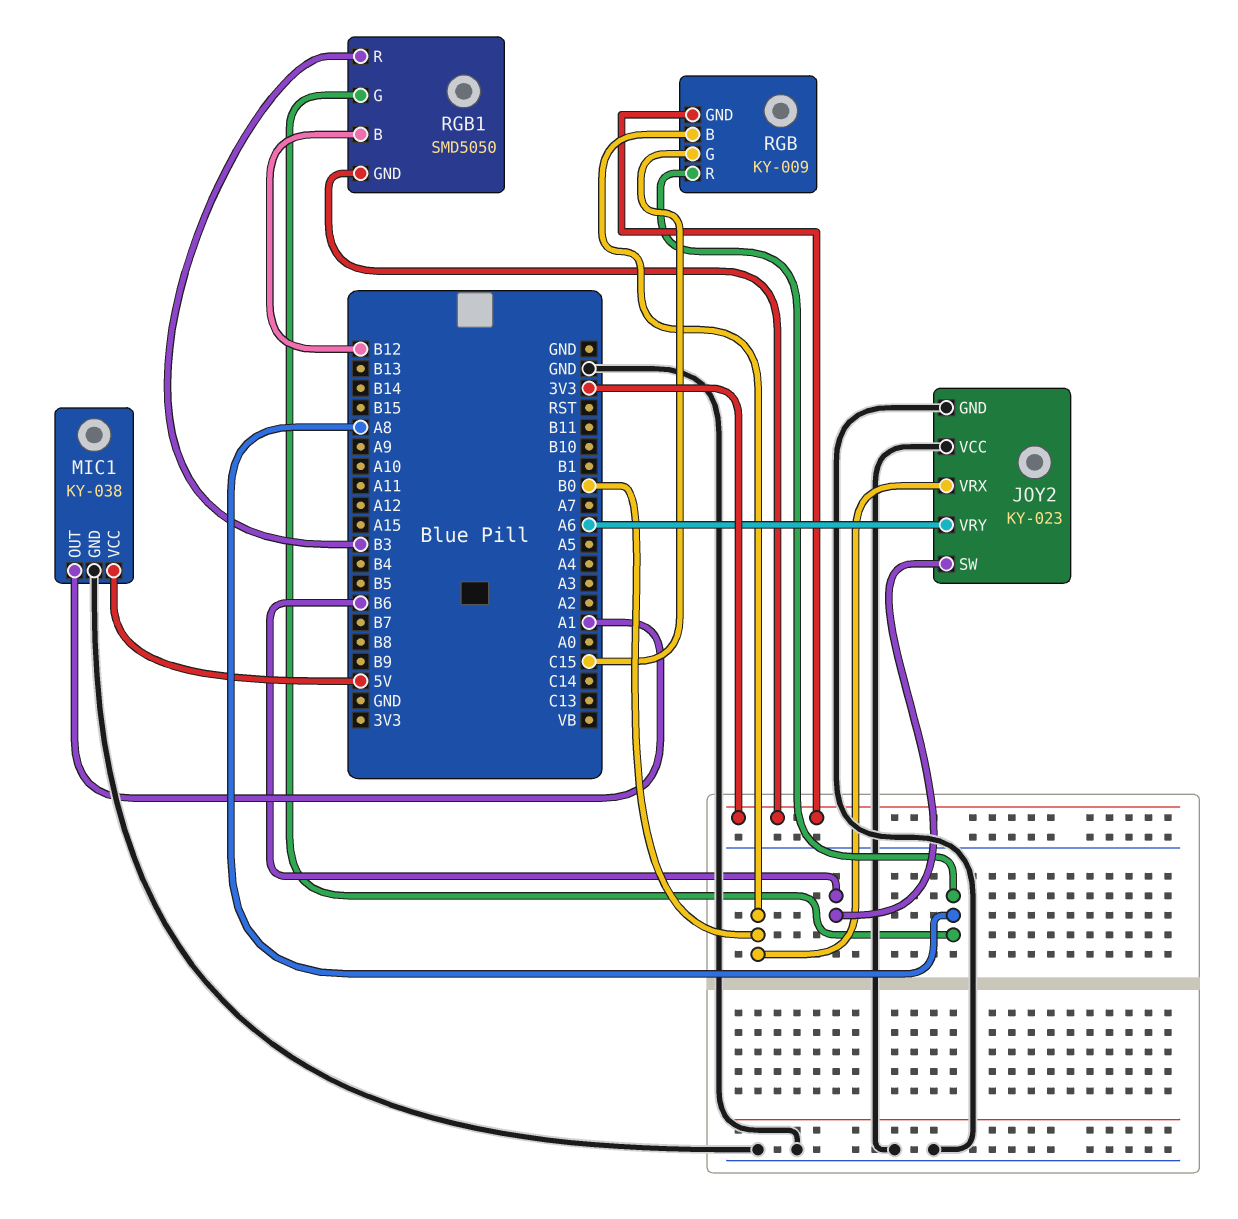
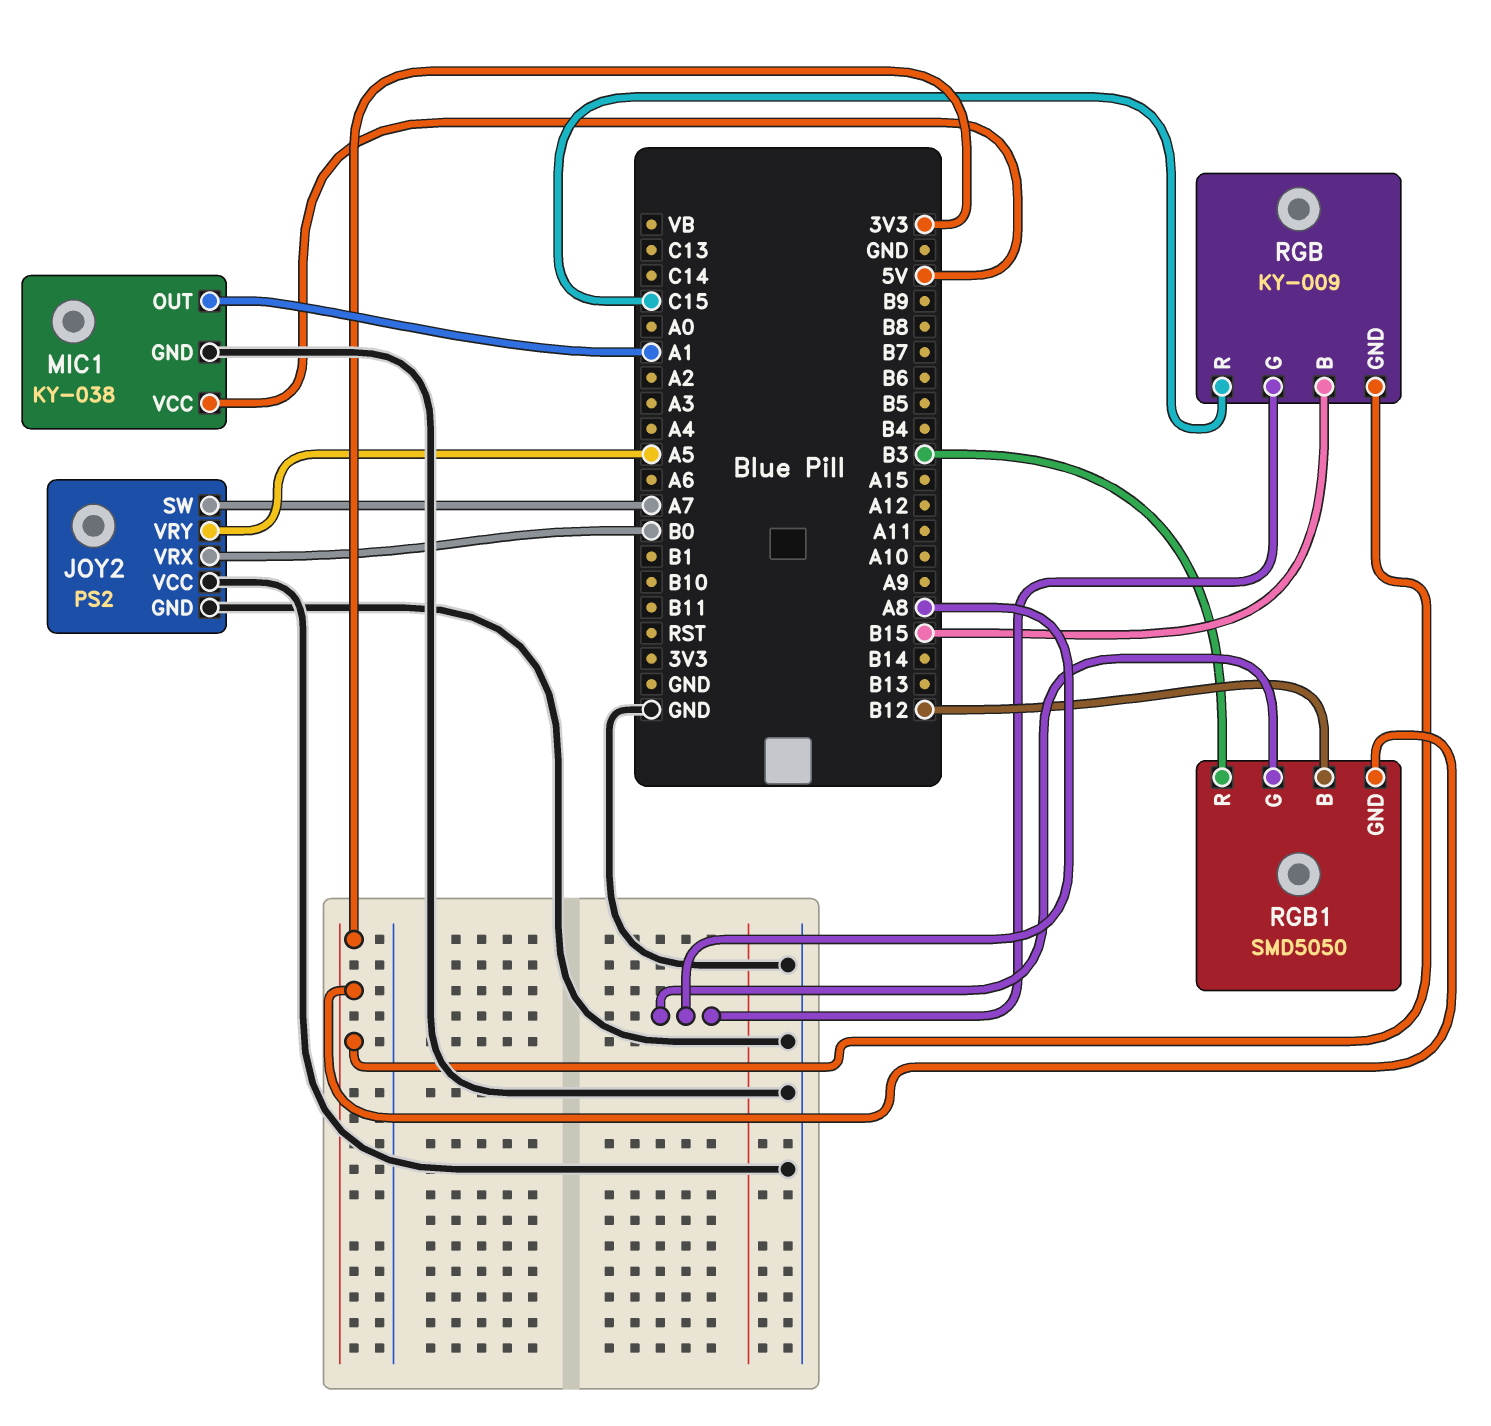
JOY2: KY-023 -> PS2
JOY2 pin SW: B6 -> A7
JOY2 pin VRY: A6 -> A5
RGB pin B: B0 -> B15
RGB pin G: C15 -> A8
RGB pin R: A8 -> C15

